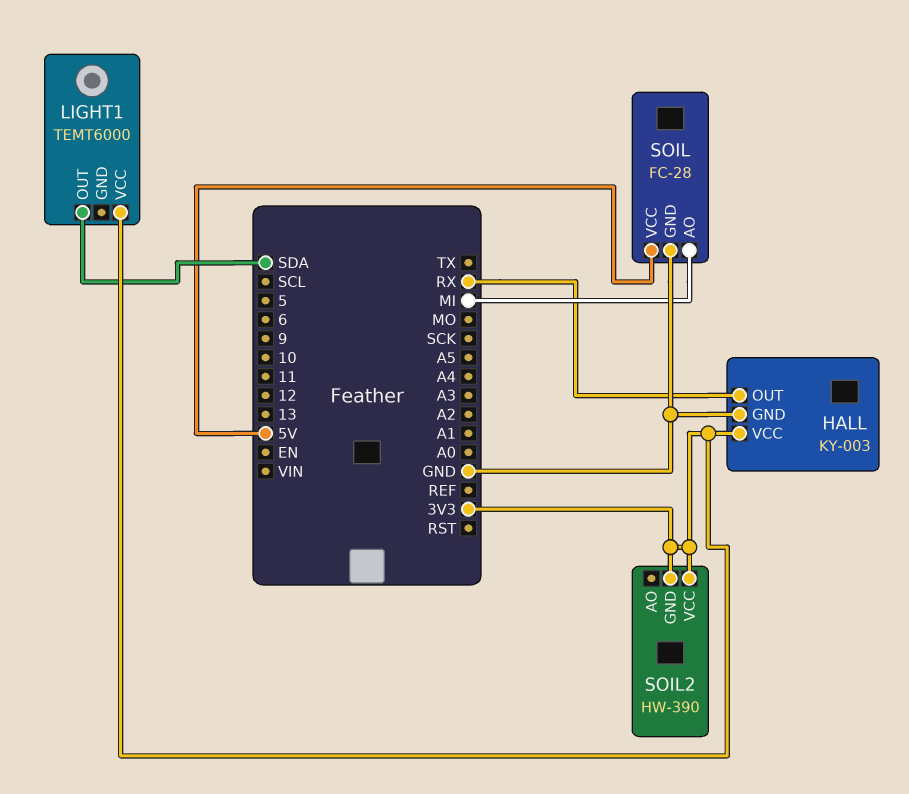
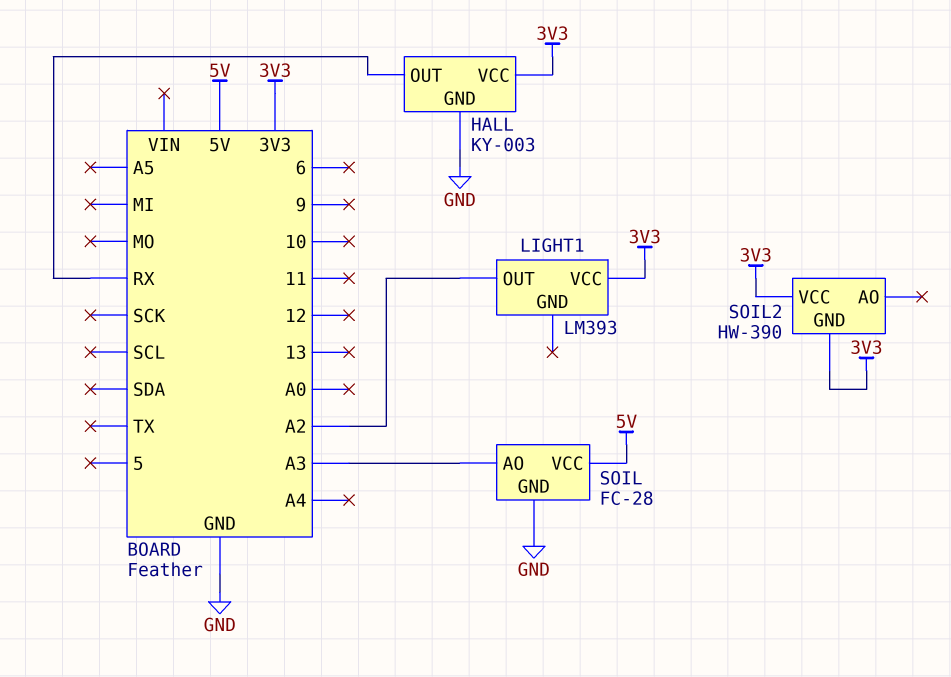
LIGHT1: TEMT6000 -> LM393
LIGHT1 pin OUT: SDA -> A2
SOIL pin AO: MI -> A3

